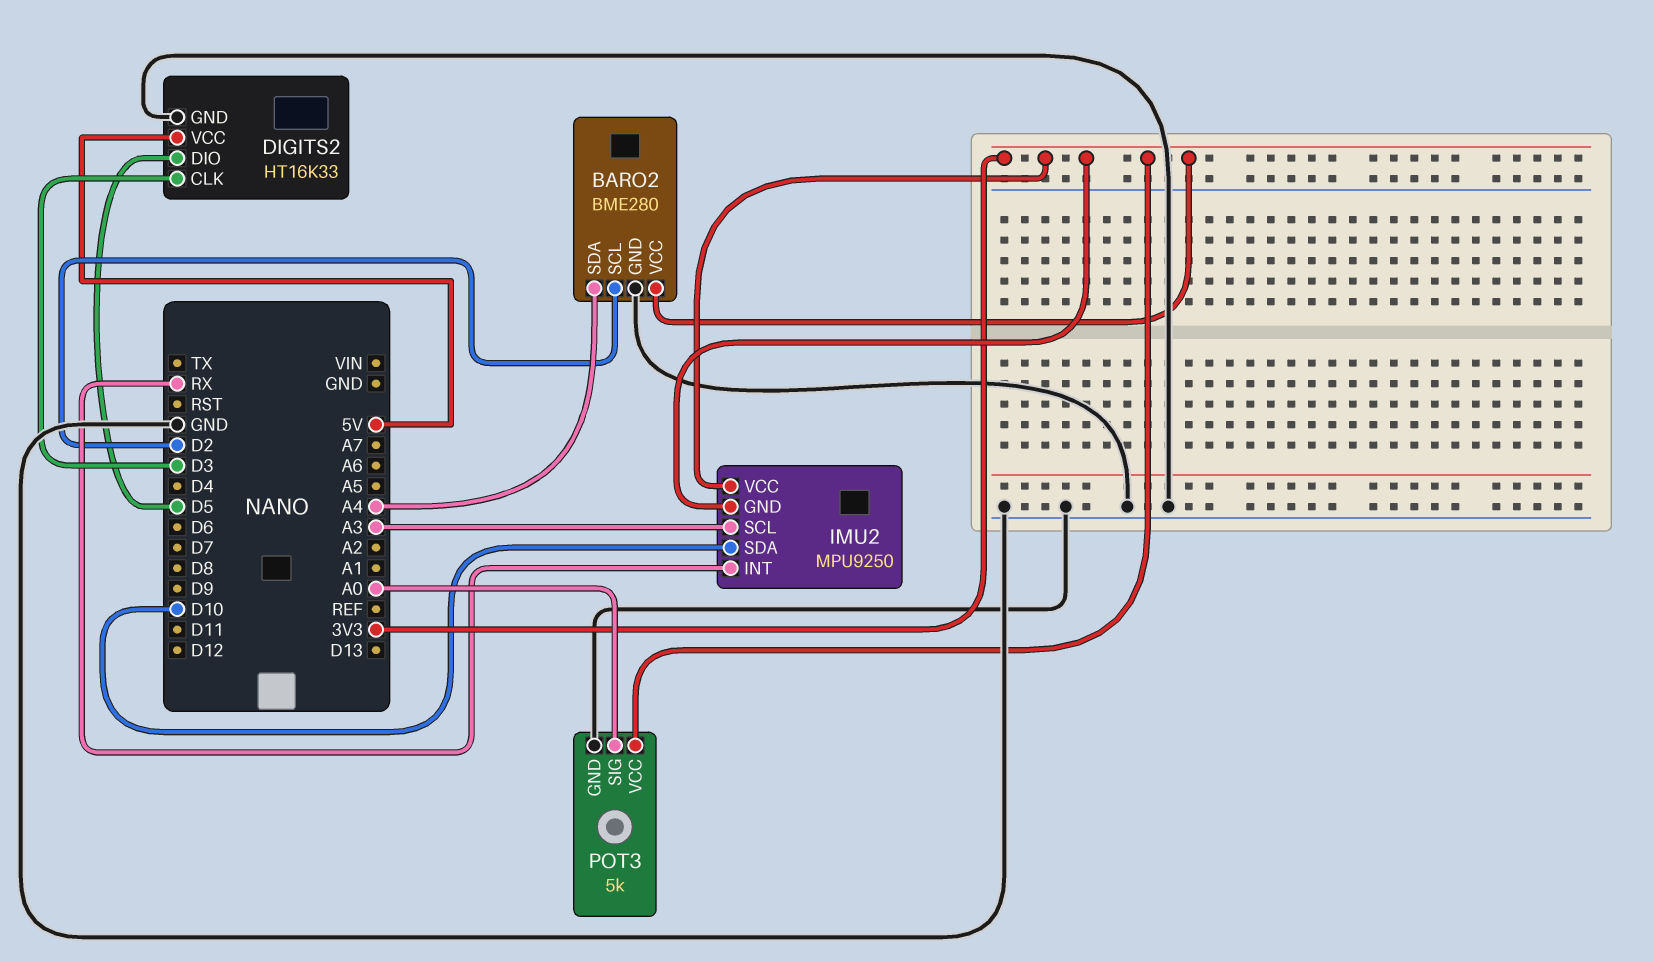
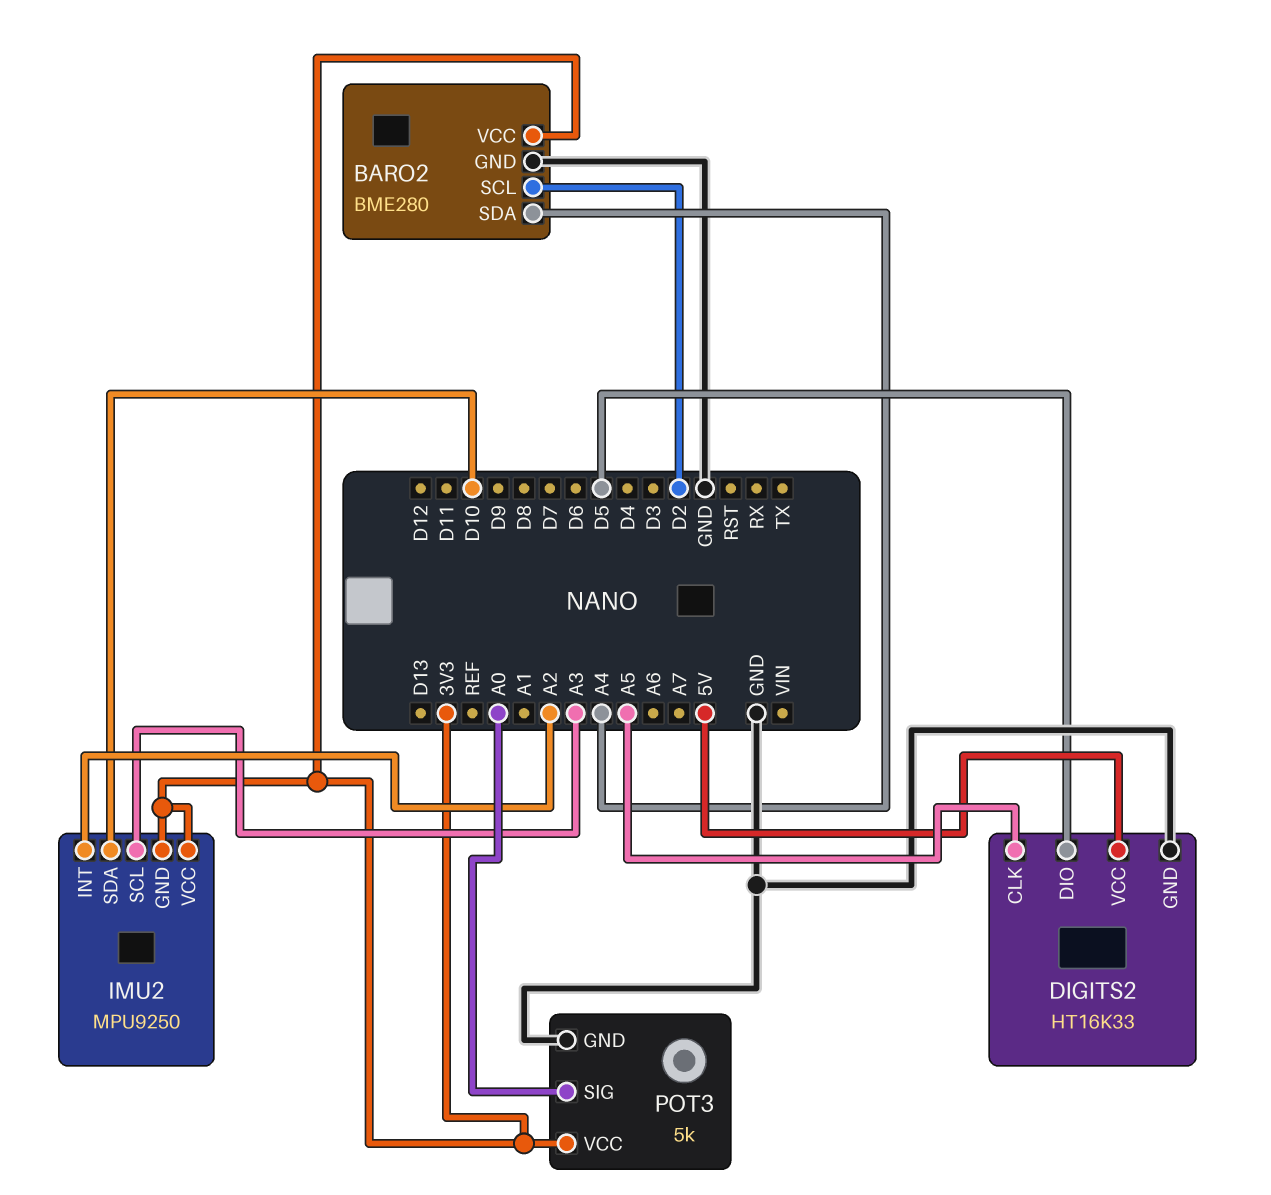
DIGITS2 pin CLK: D3 -> A5
IMU2 pin INT: RX -> A2

